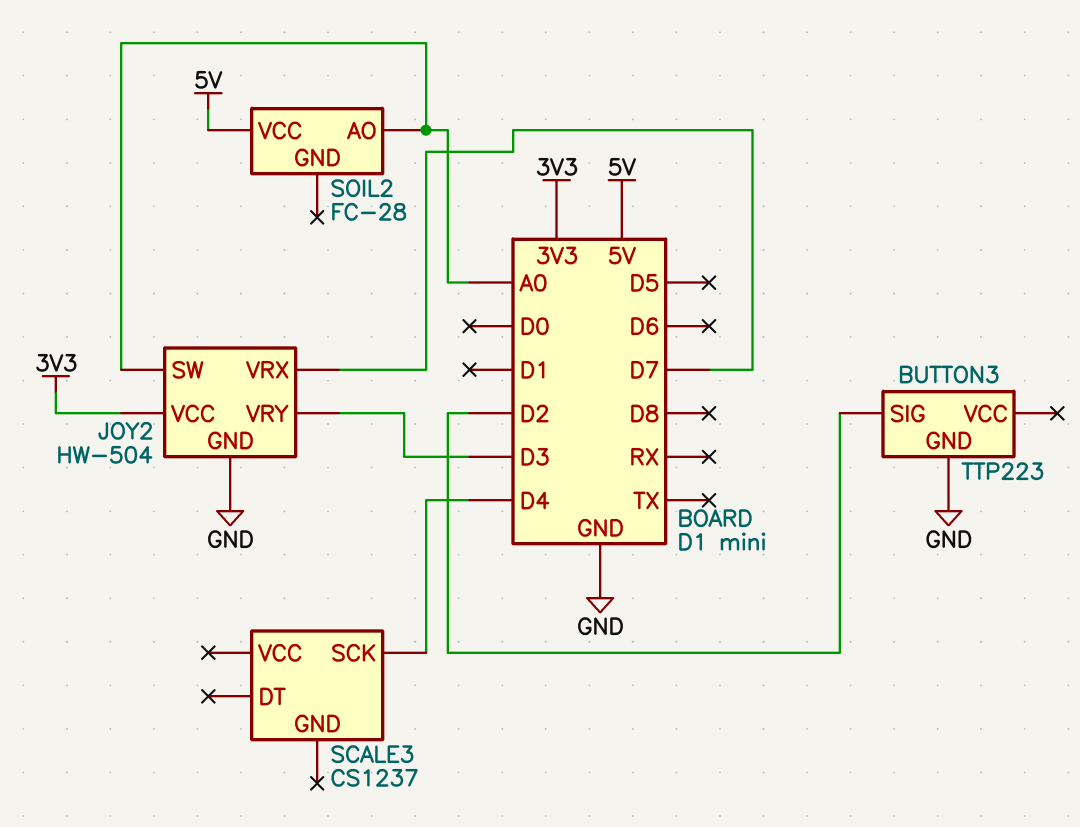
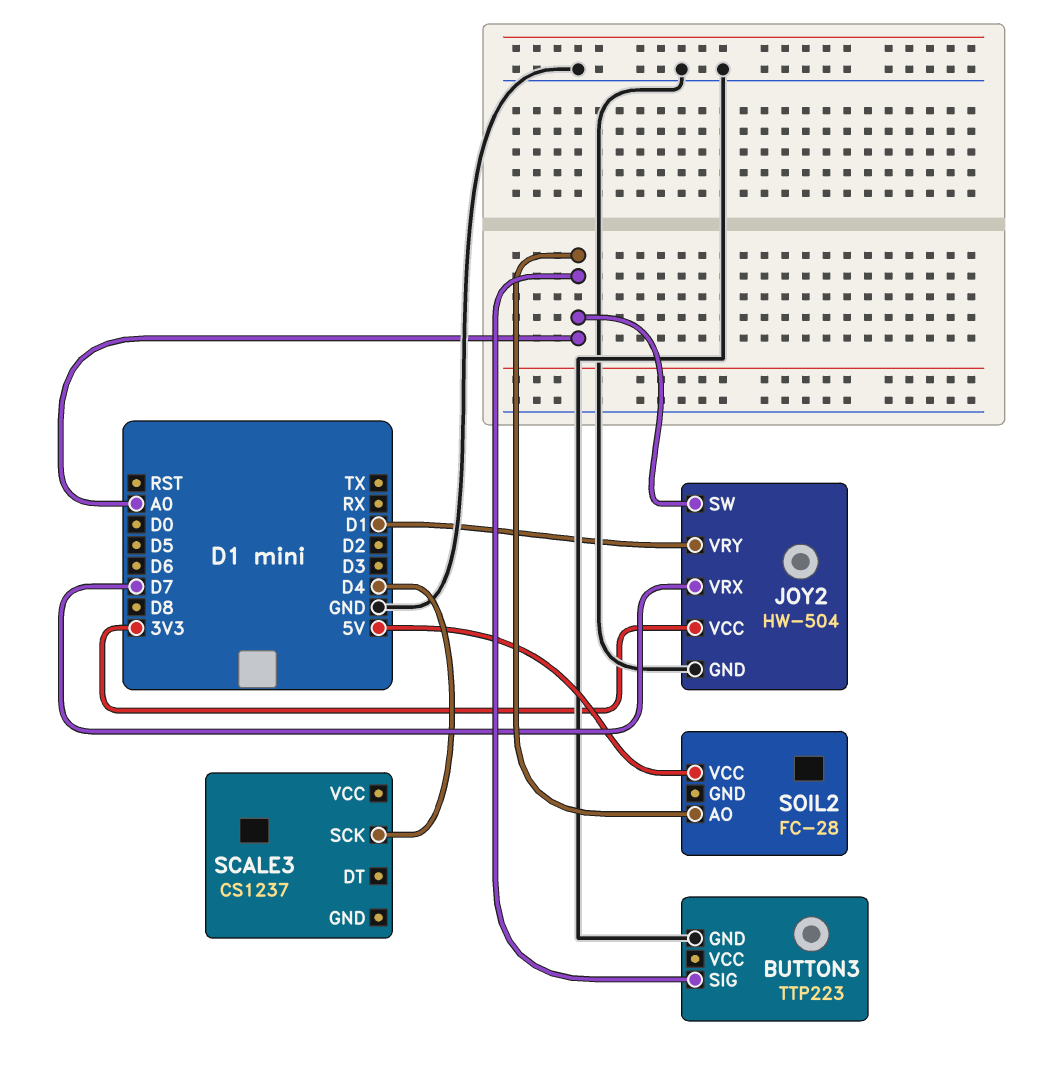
BUTTON3 pin SIG: D2 -> A0
JOY2 pin VRY: D3 -> D1

